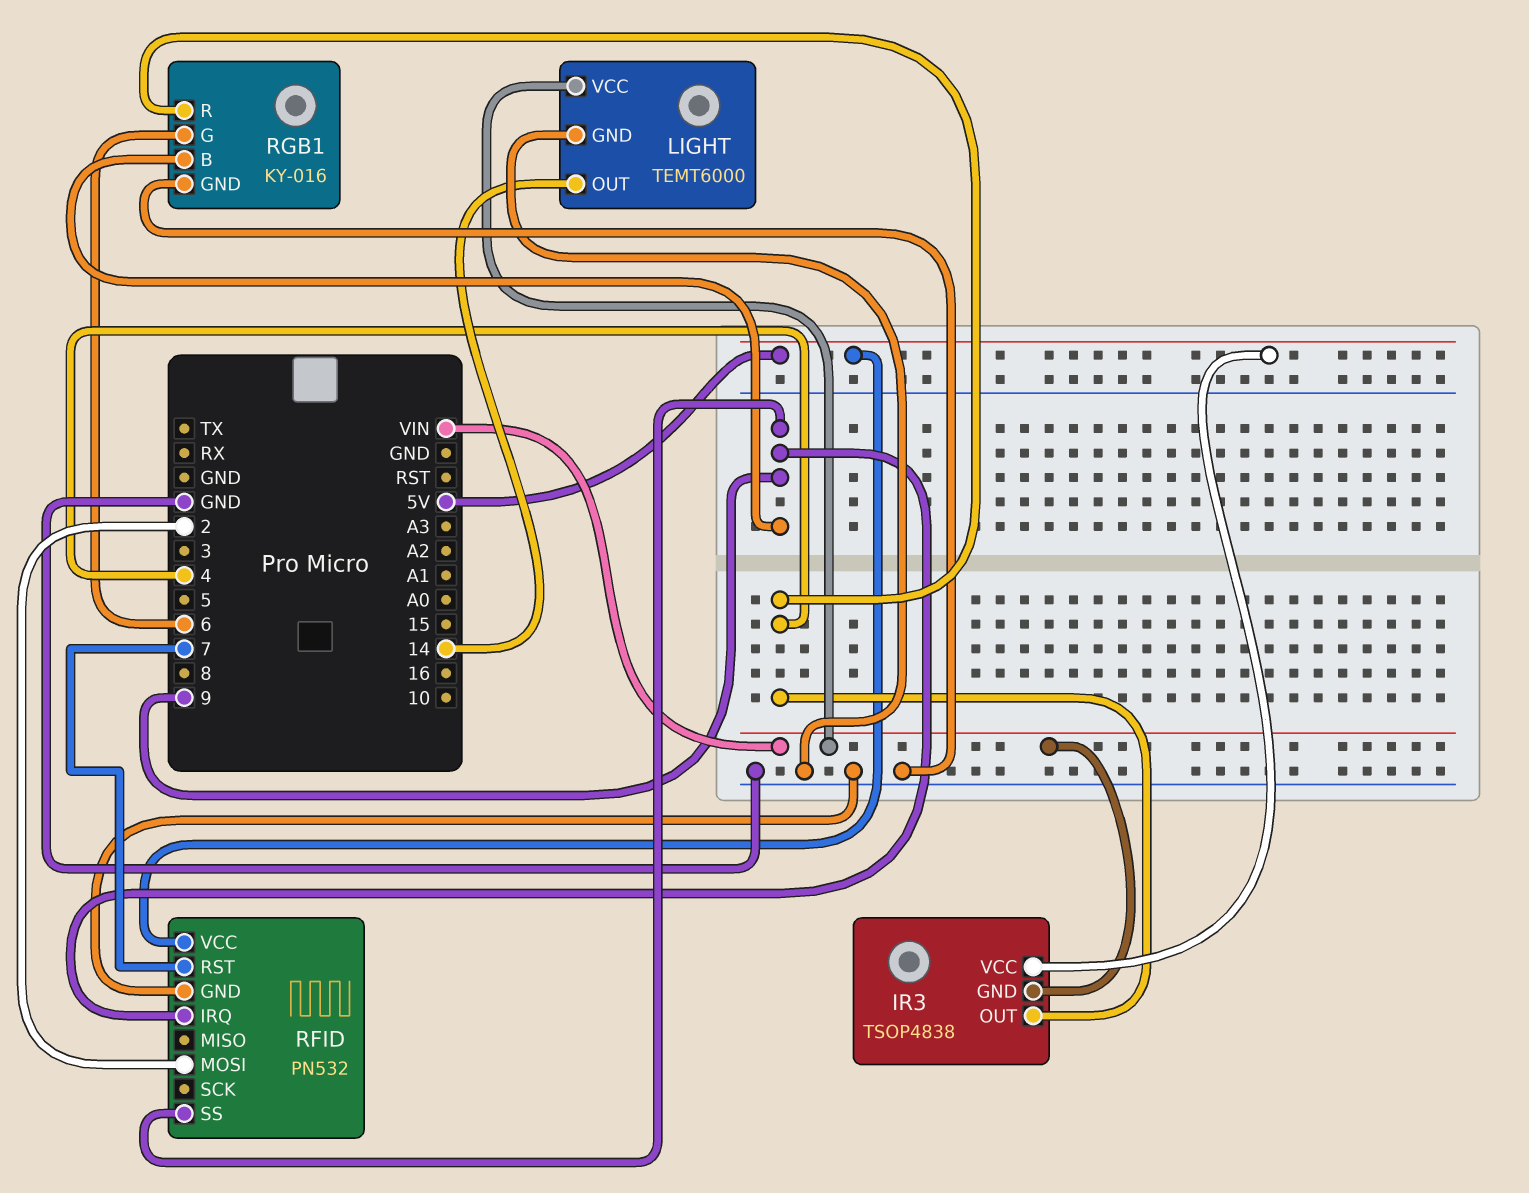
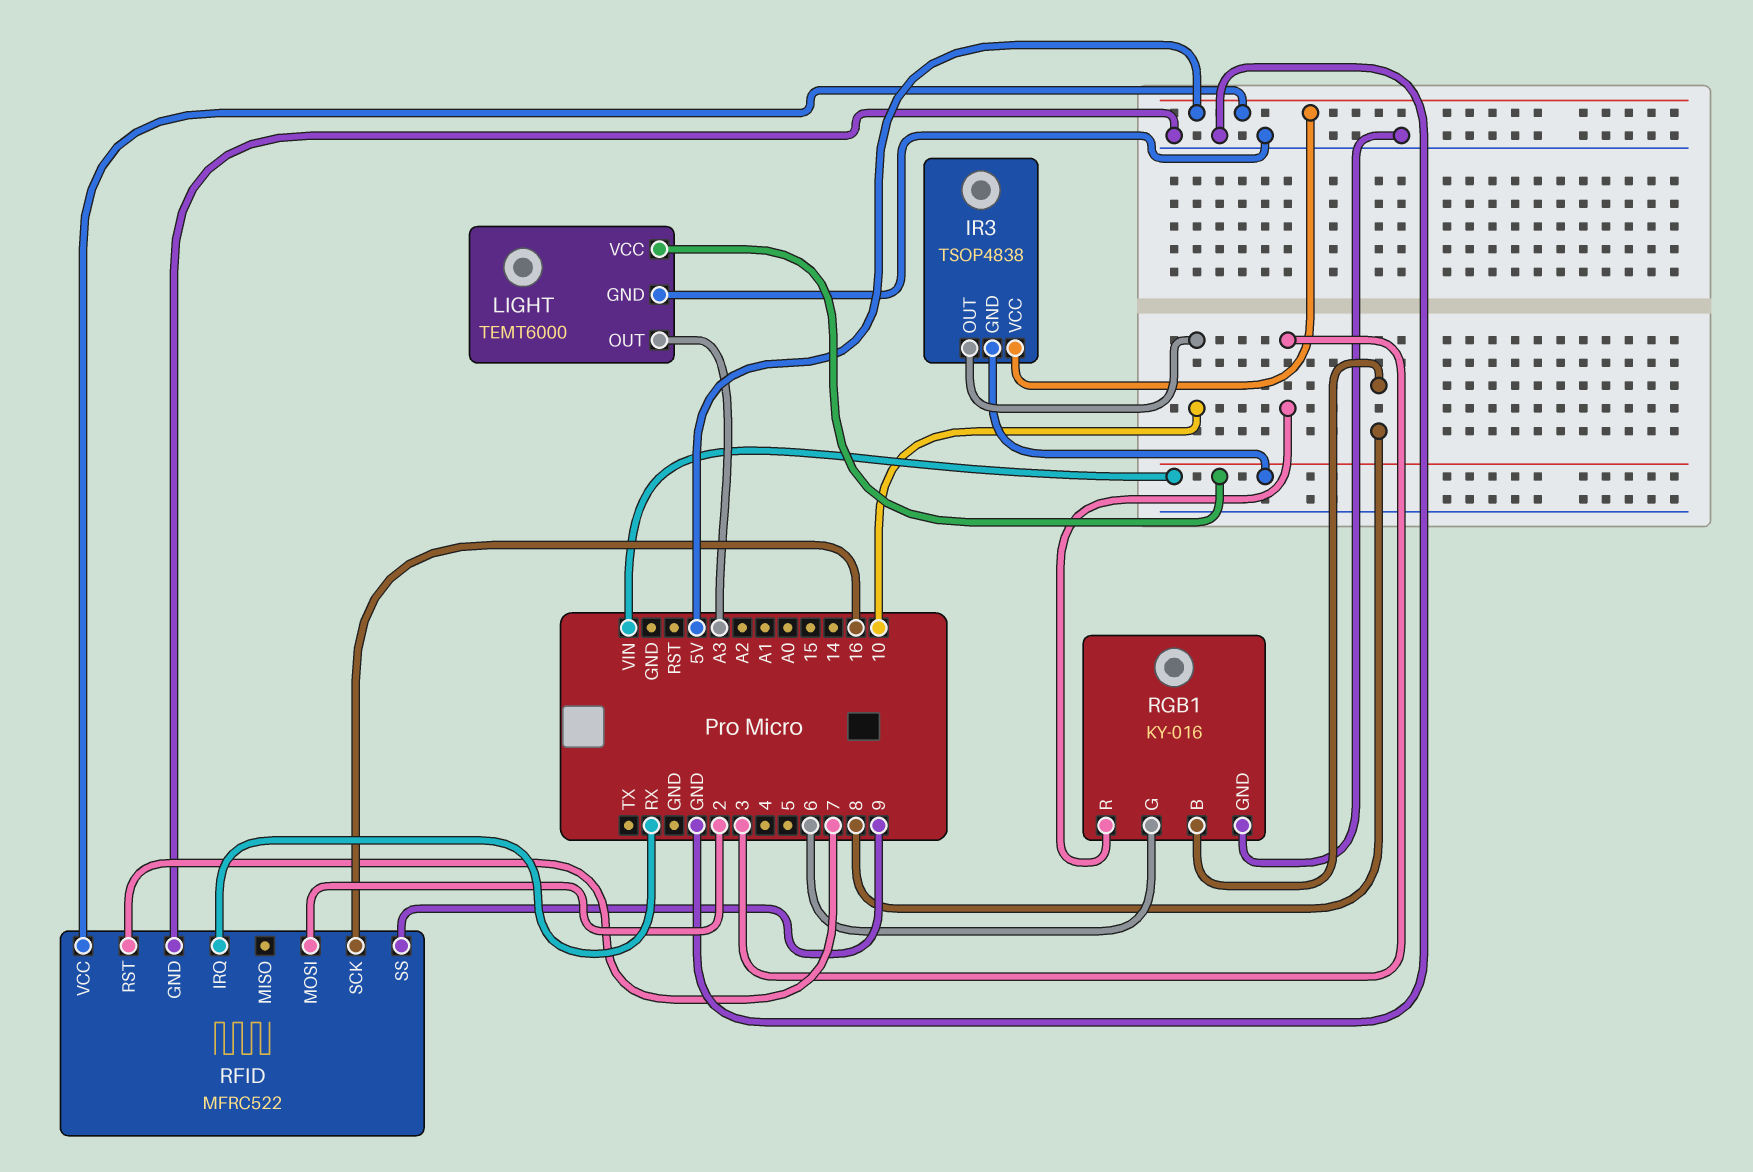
IR3 pin OUT: 4 -> 10
LIGHT pin OUT: 14 -> A3
RFID: PN532 -> MFRC522
RFID pin IRQ: 9 -> RX
RFID pin SCK: none -> 16
RGB1 pin B: 9 -> 8
RGB1 pin R: 4 -> 3

